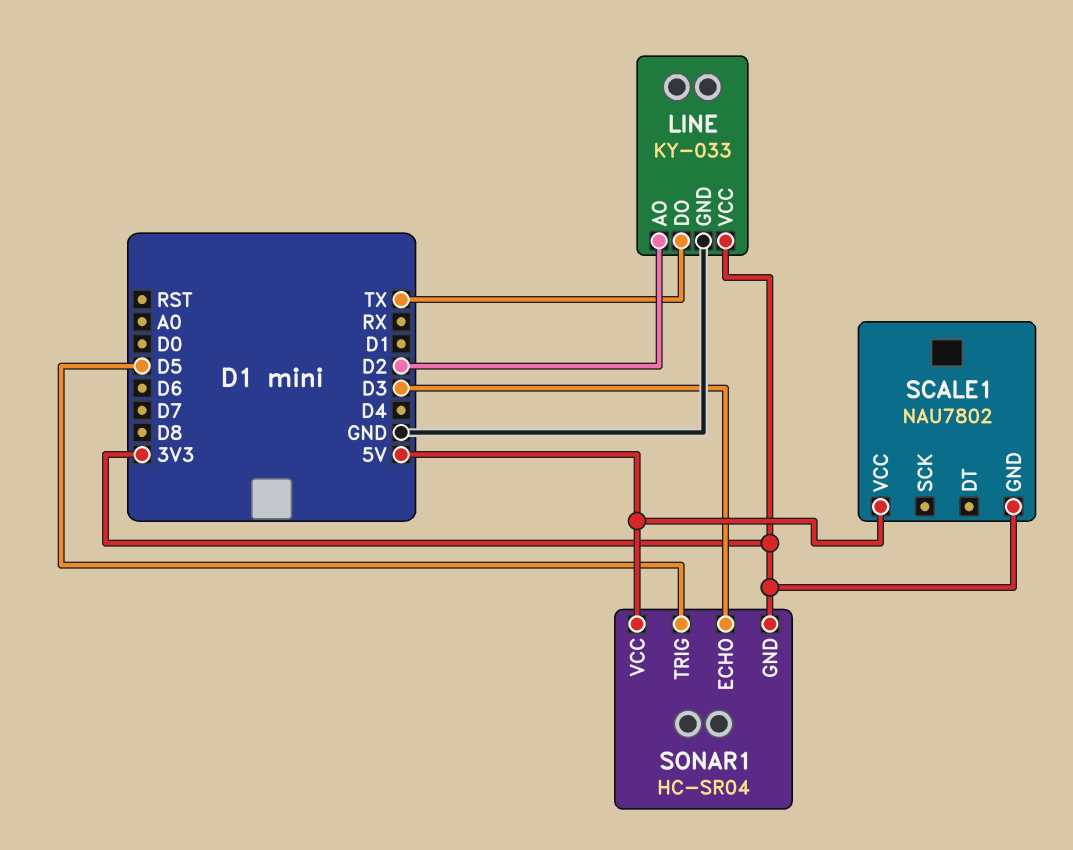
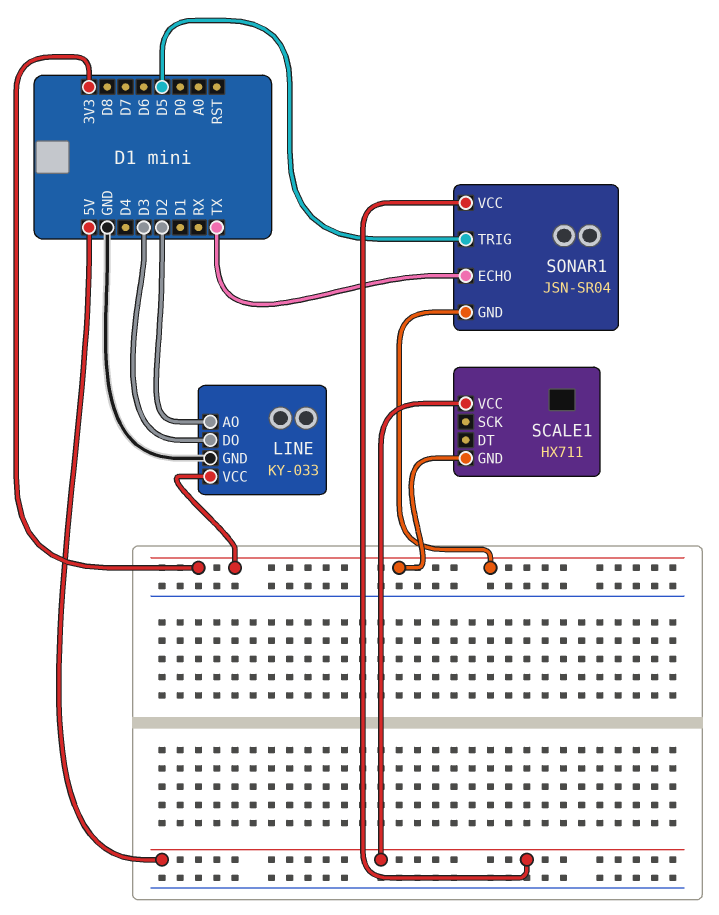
LINE pin DO: TX -> D3
SCALE1: NAU7802 -> HX711
SONAR1: HC-SR04 -> JSN-SR04
SONAR1 pin ECHO: D3 -> TX

